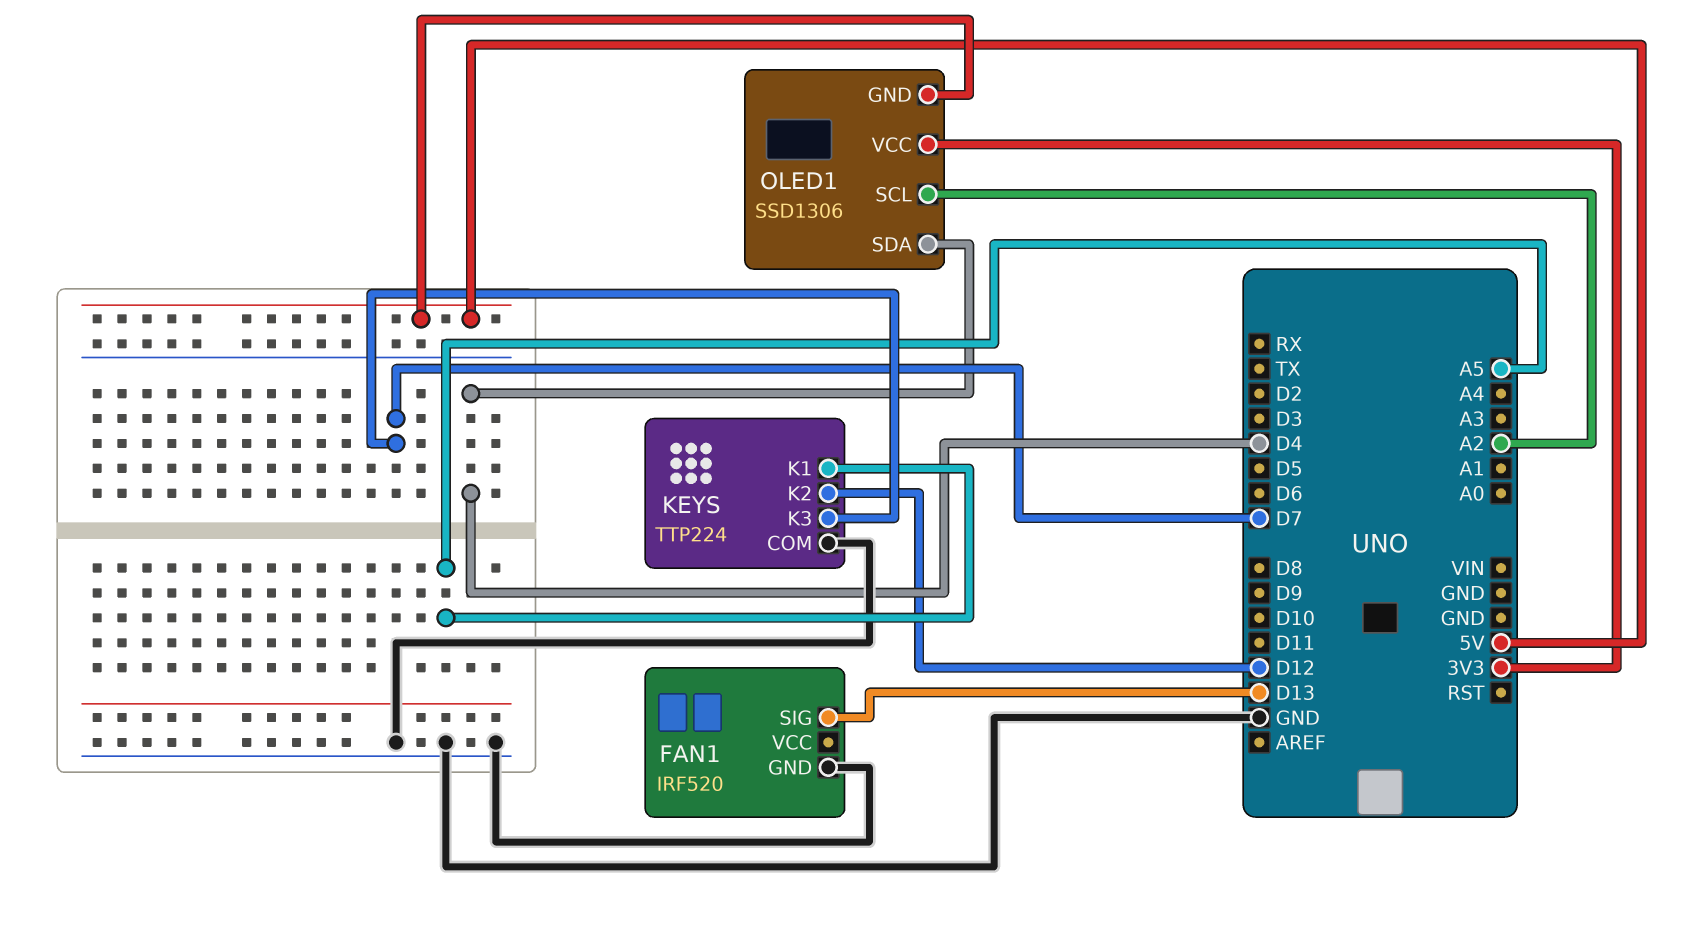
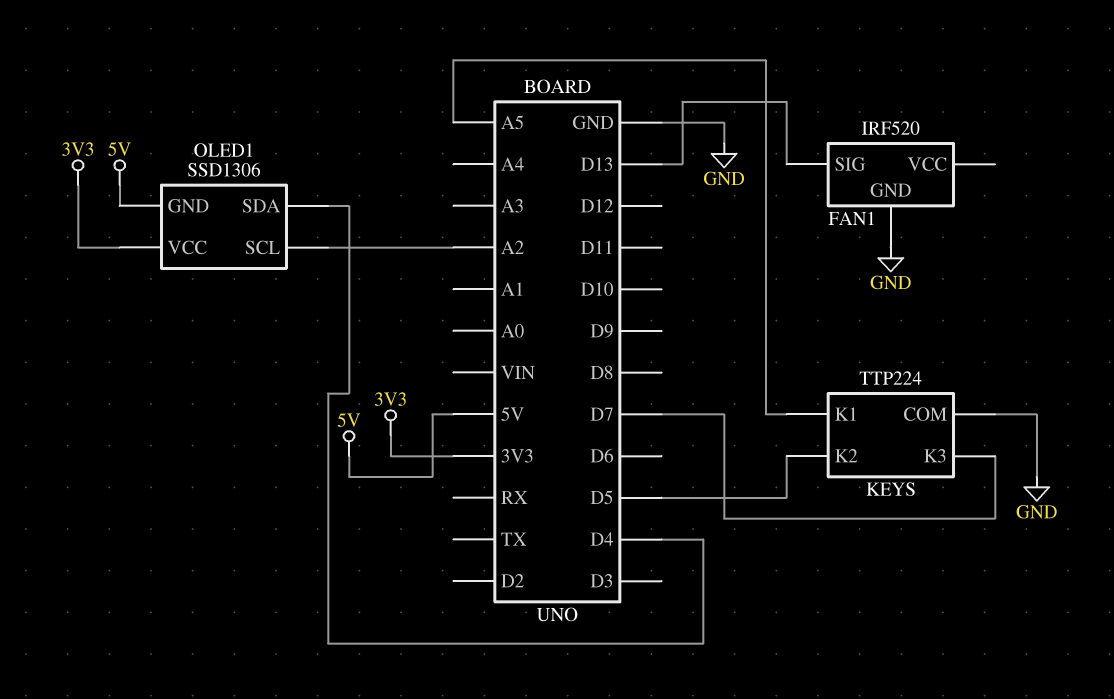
KEYS pin K2: D12 -> D5

